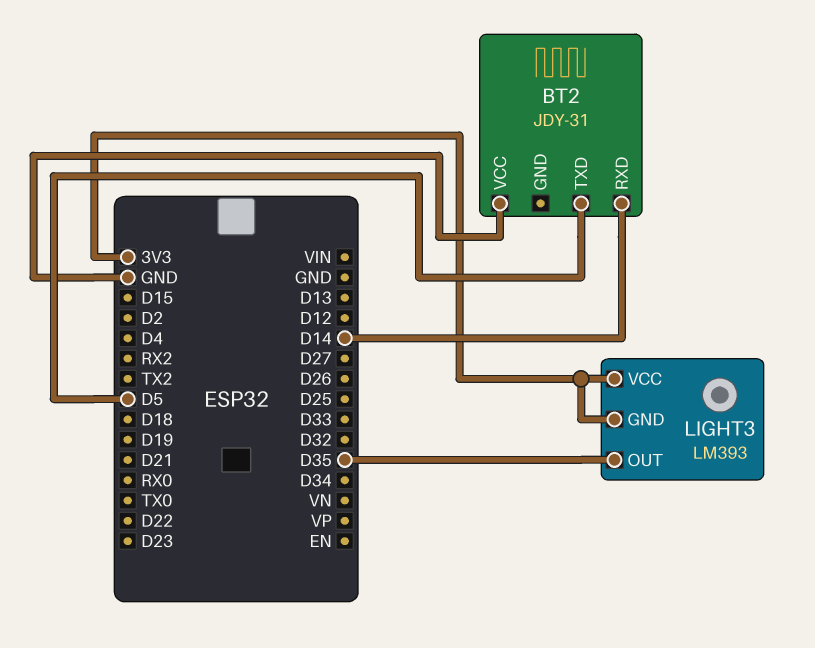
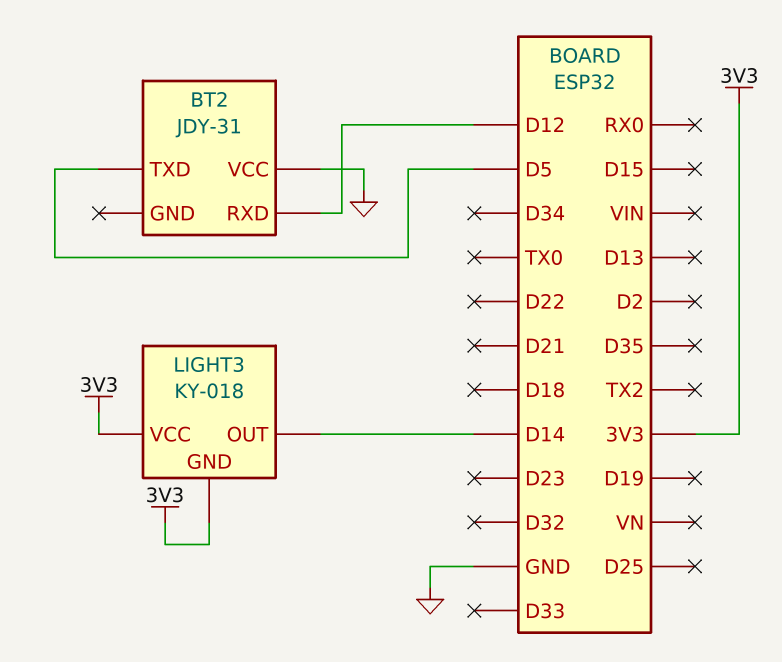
BT2 pin RXD: D14 -> D12
LIGHT3: LM393 -> KY-018
LIGHT3 pin OUT: D35 -> D14

